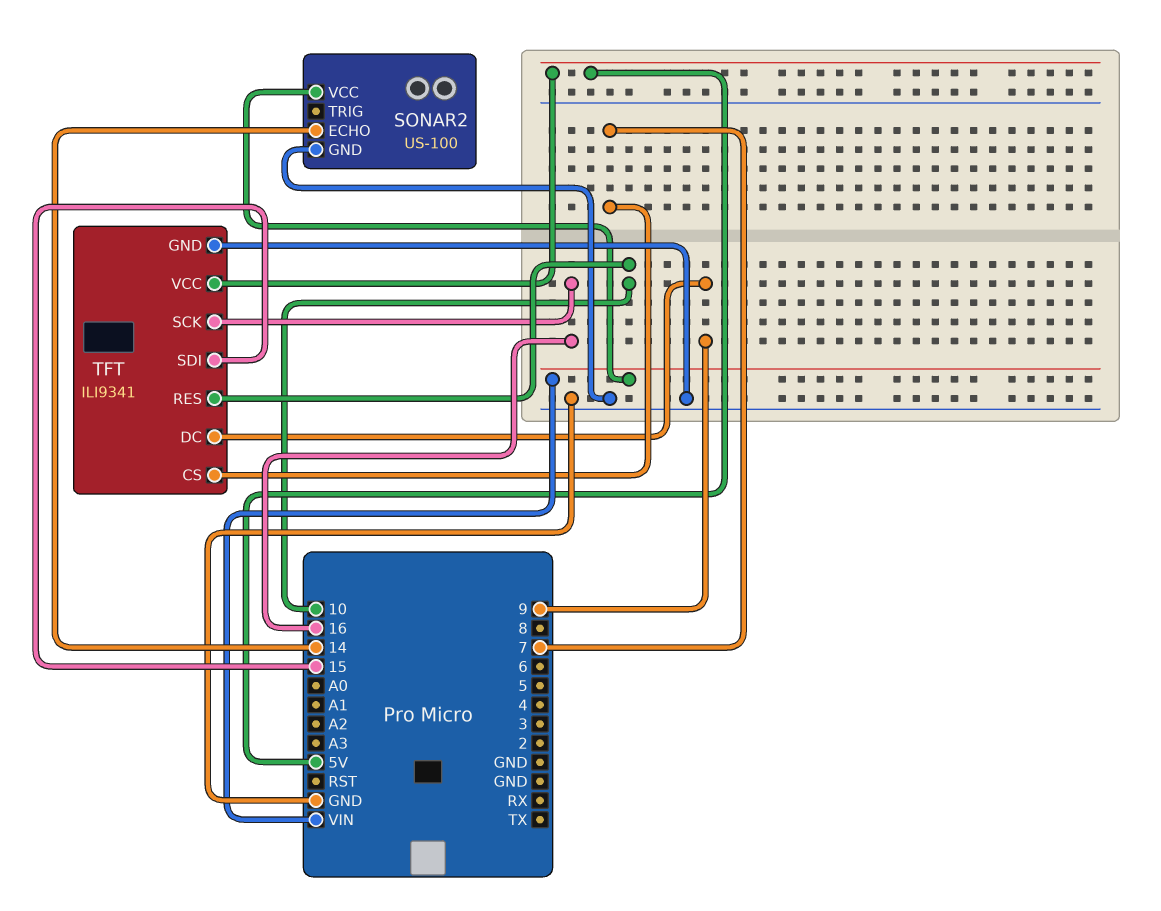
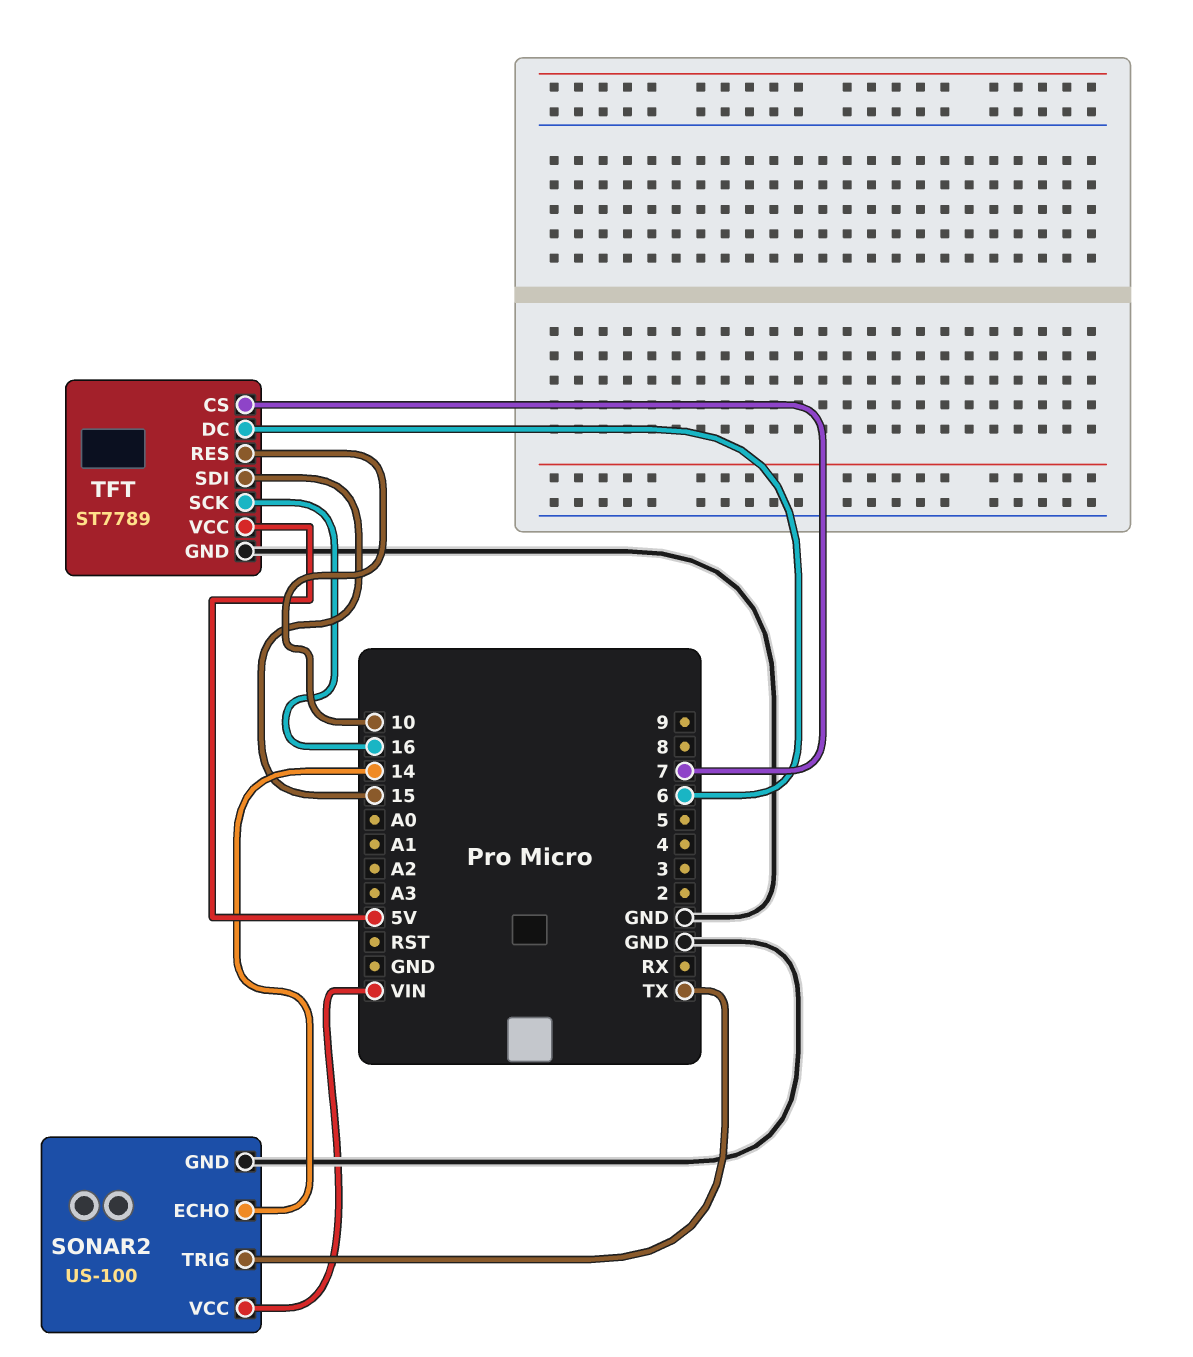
SONAR2 pin TRIG: none -> TX
TFT: ILI9341 -> ST7789
TFT pin DC: 9 -> 6

